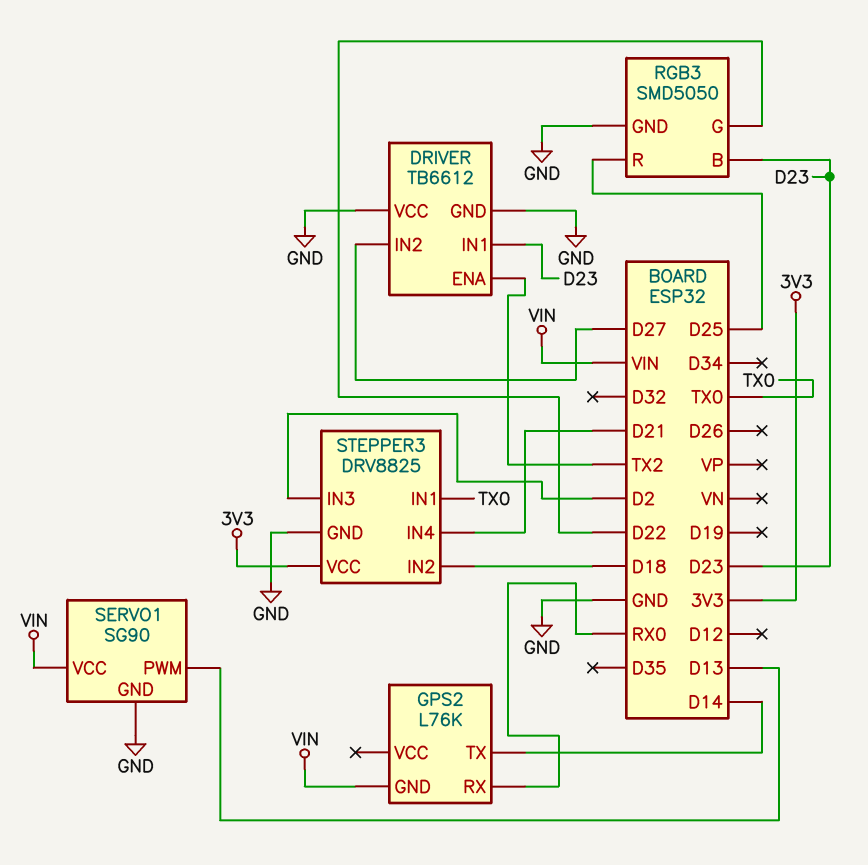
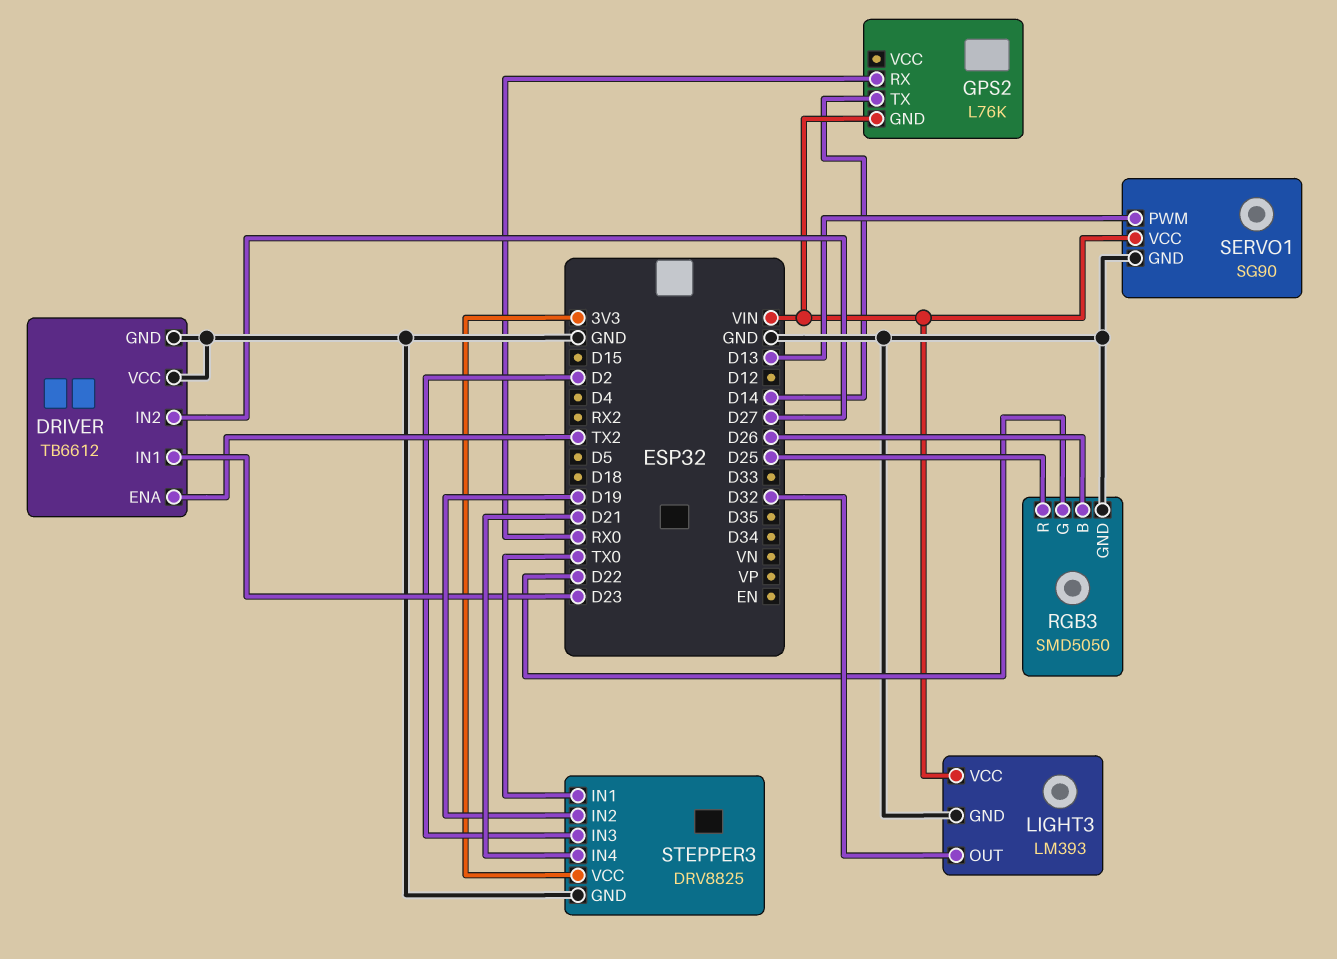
LIGHT3: none -> LM393
LIGHT3 pin GND: none -> GND
LIGHT3 pin OUT: none -> D32
LIGHT3 pin VCC: none -> VIN
RGB3 pin B: D23 -> D26
STEPPER3 pin IN2: D18 -> D19

